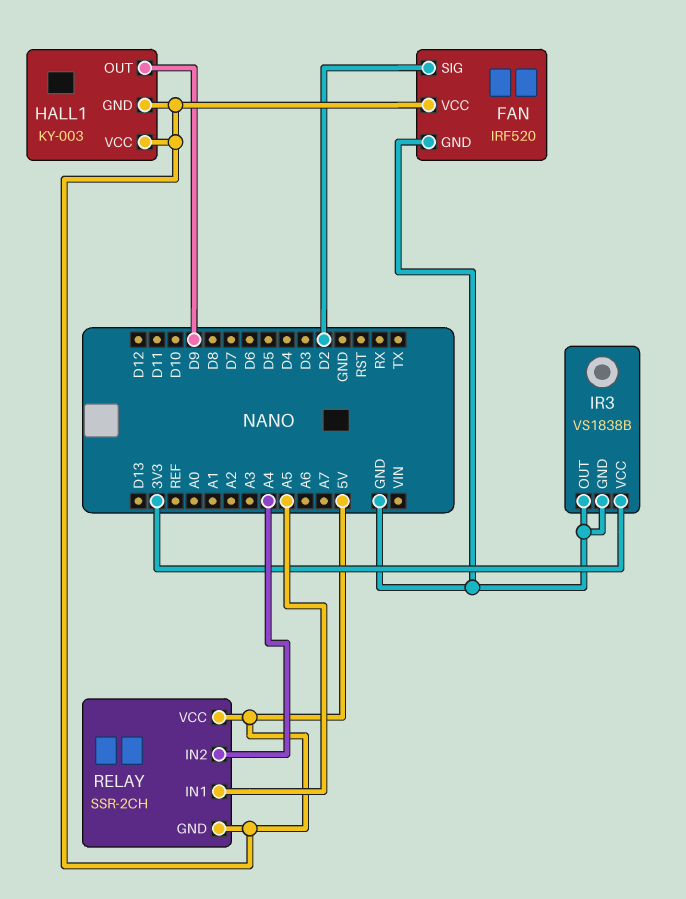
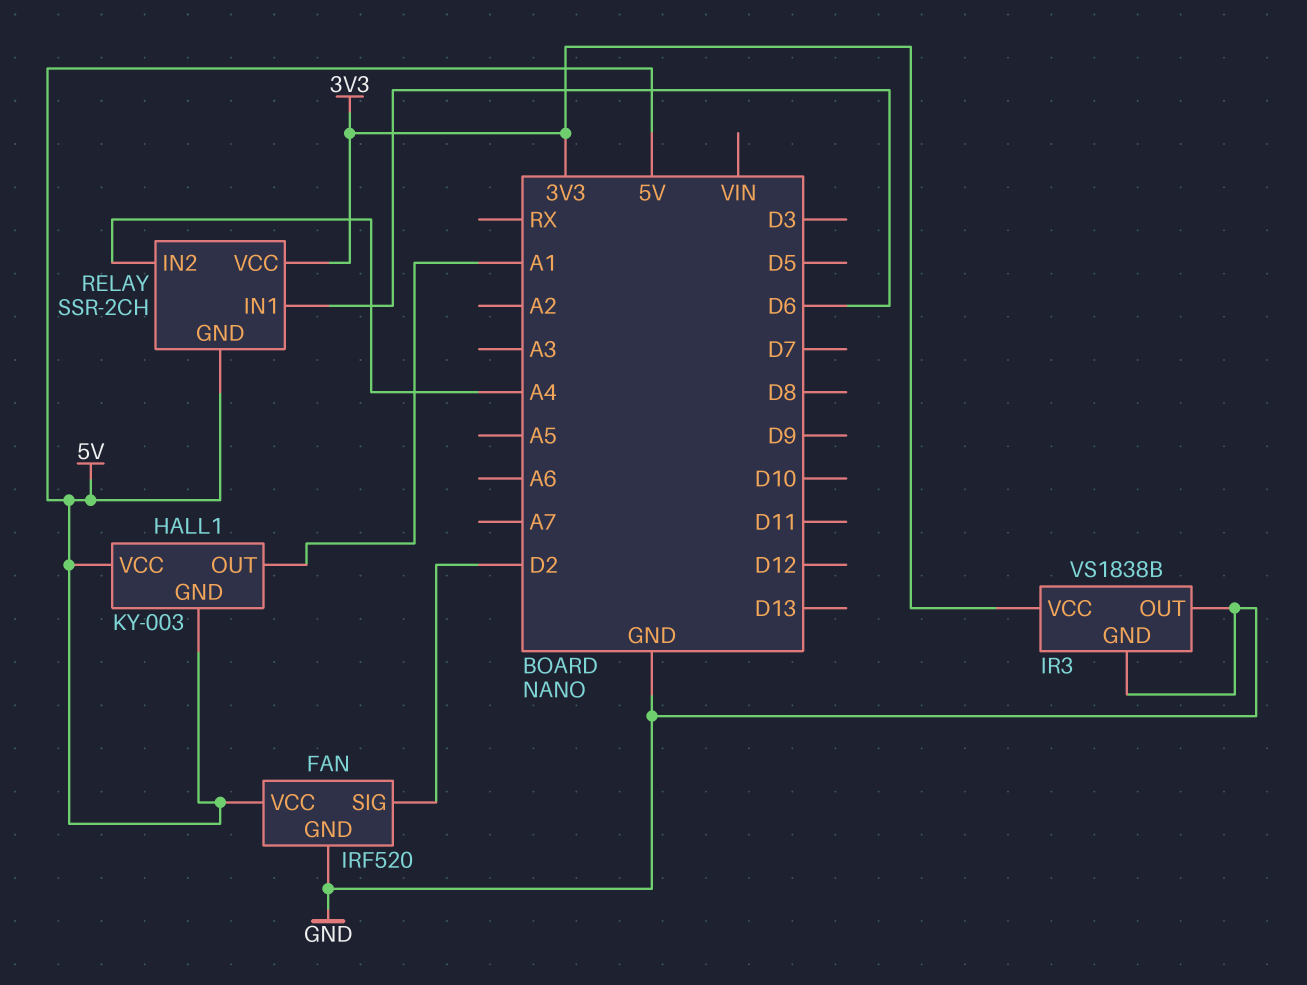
HALL1 pin OUT: D9 -> A1
RELAY pin IN1: A5 -> D6
RELAY pin VCC: 5V -> 3V3

